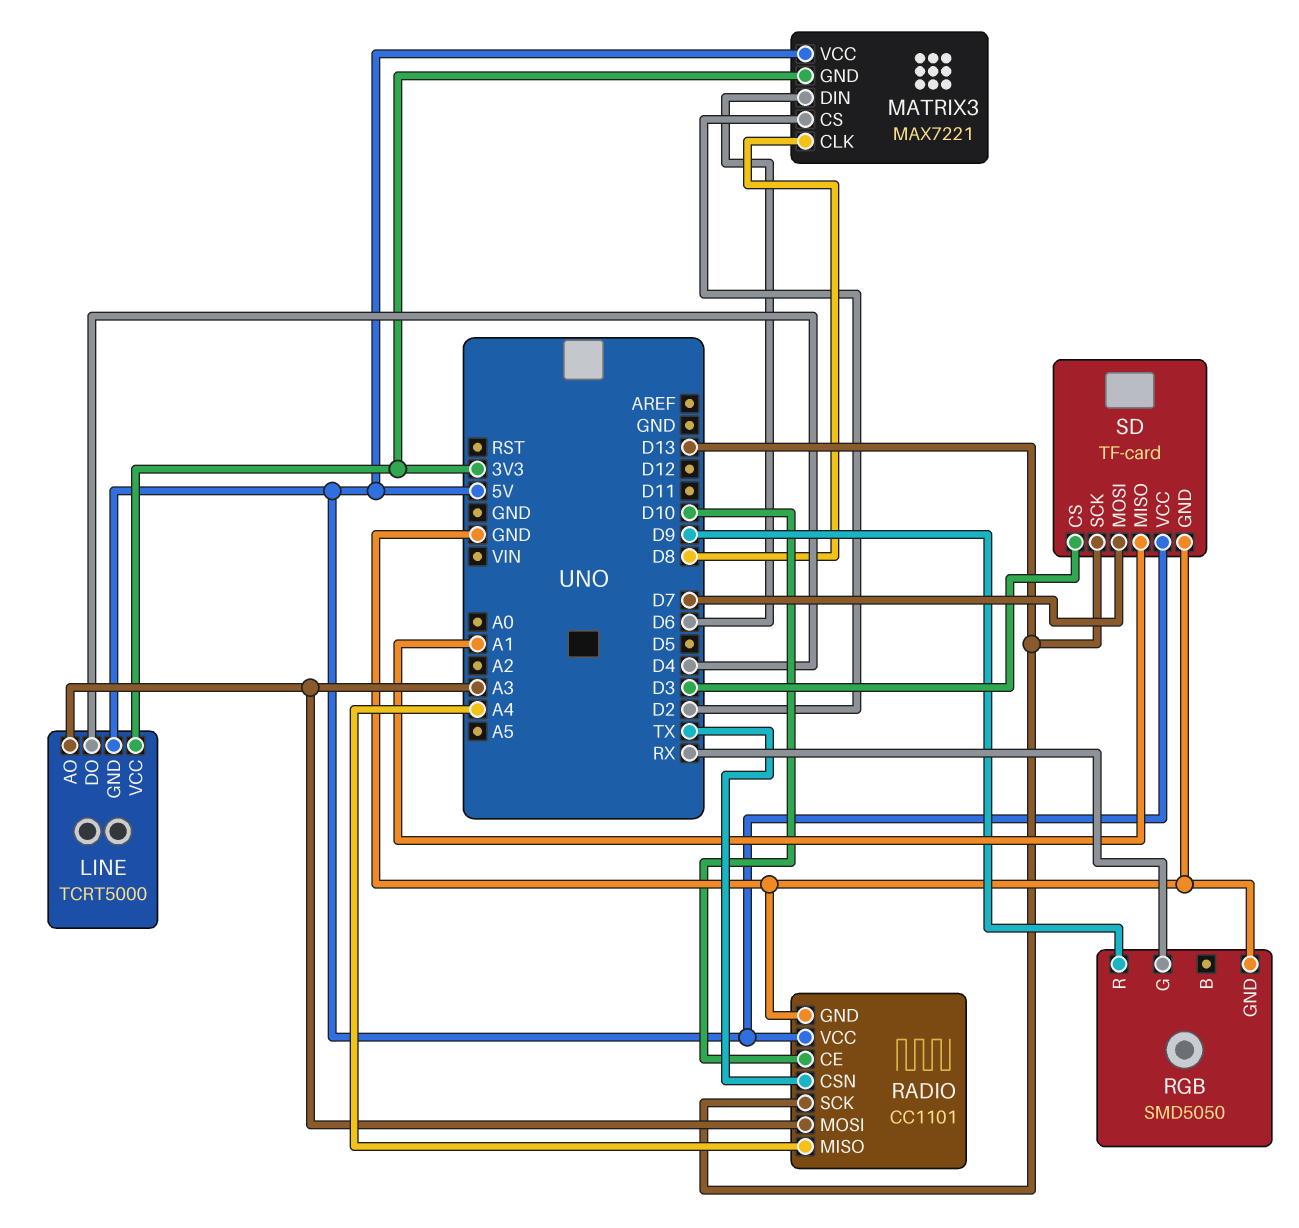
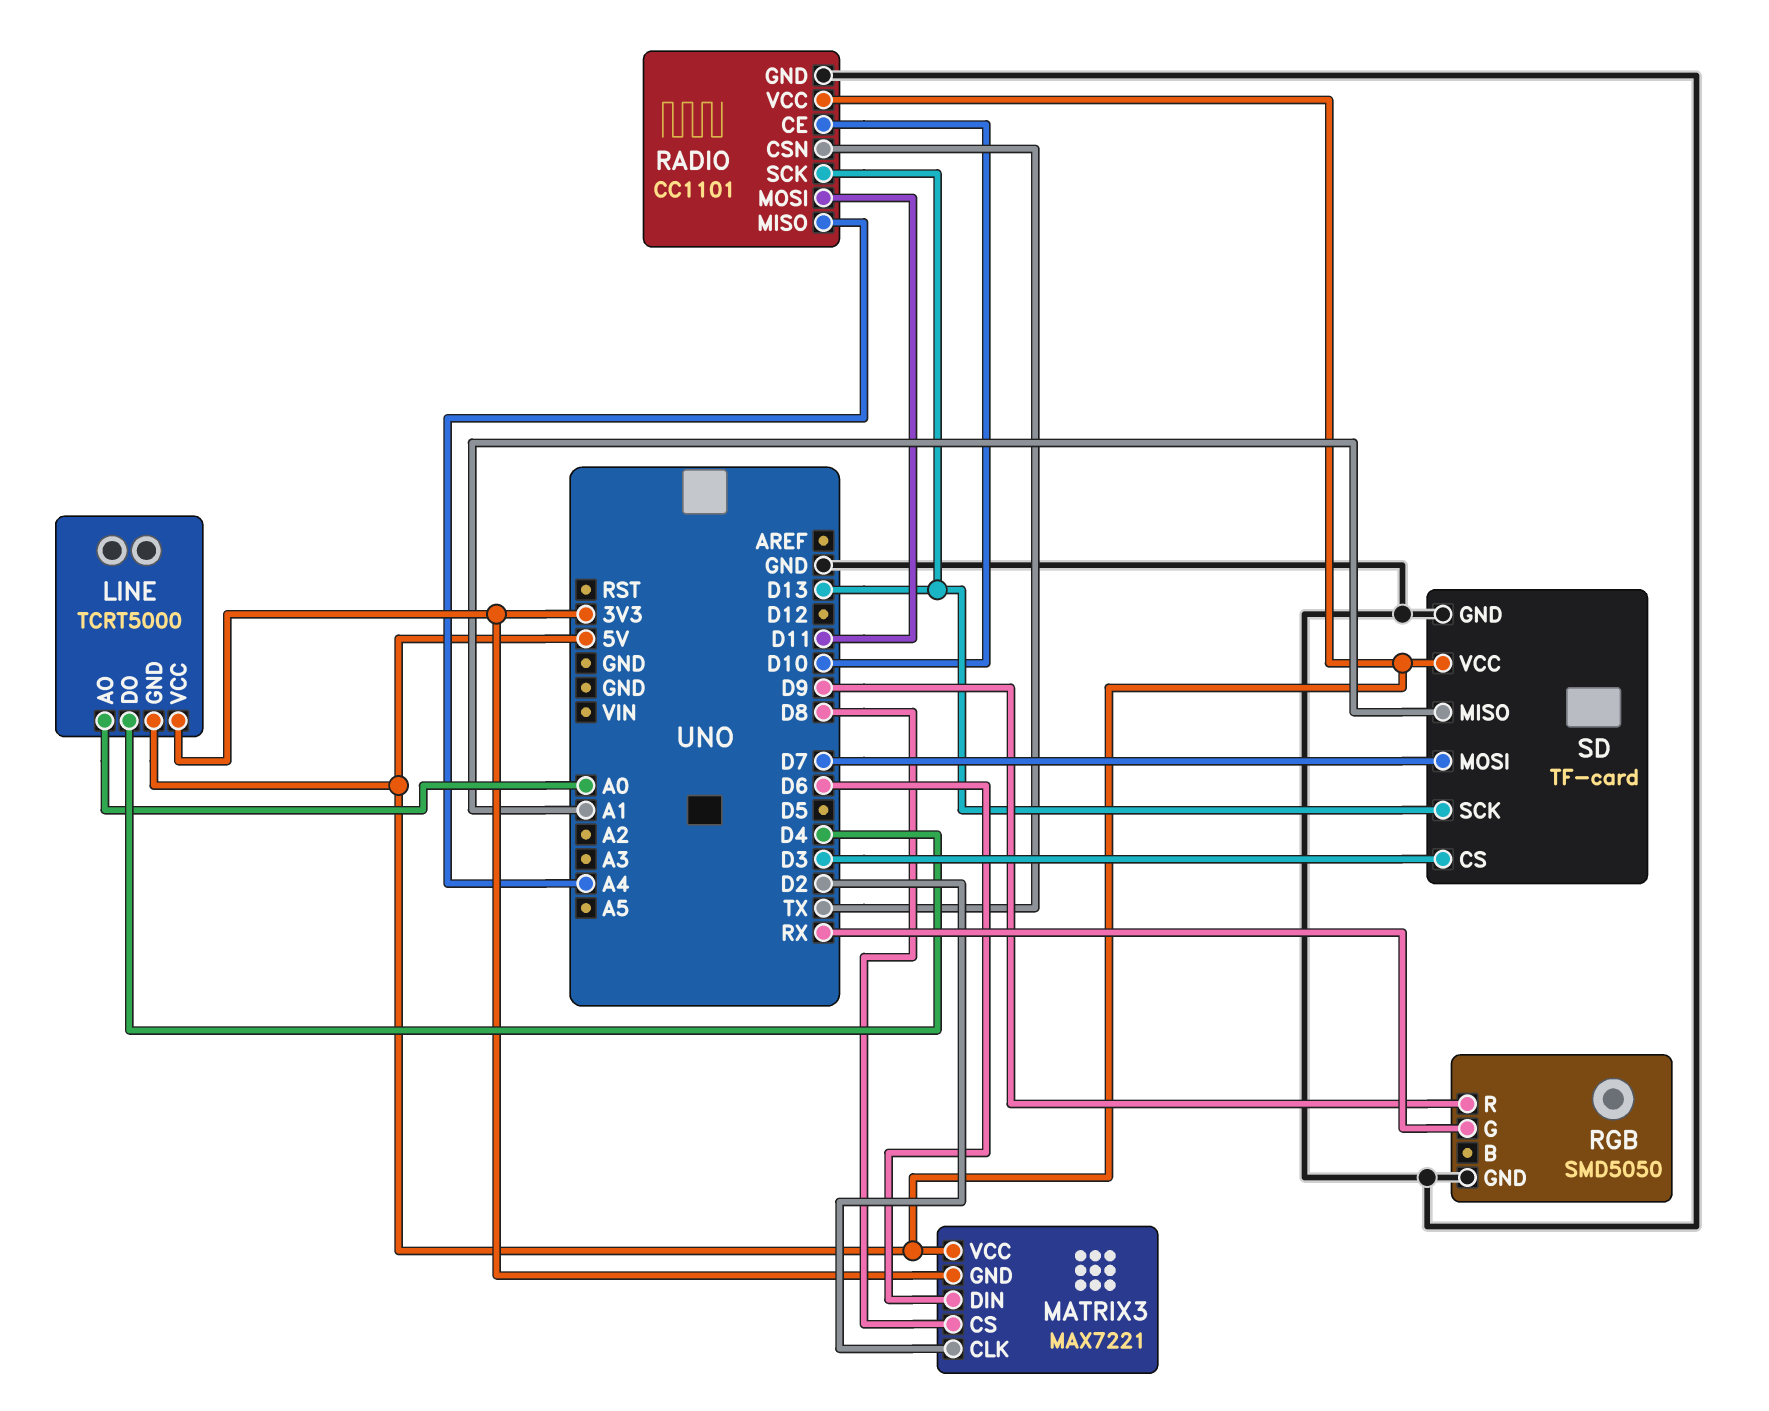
LINE pin AO: A3 -> A0
MATRIX3 pin CLK: D8 -> D2
MATRIX3 pin CS: D2 -> D8
RADIO pin MOSI: A3 -> D11

